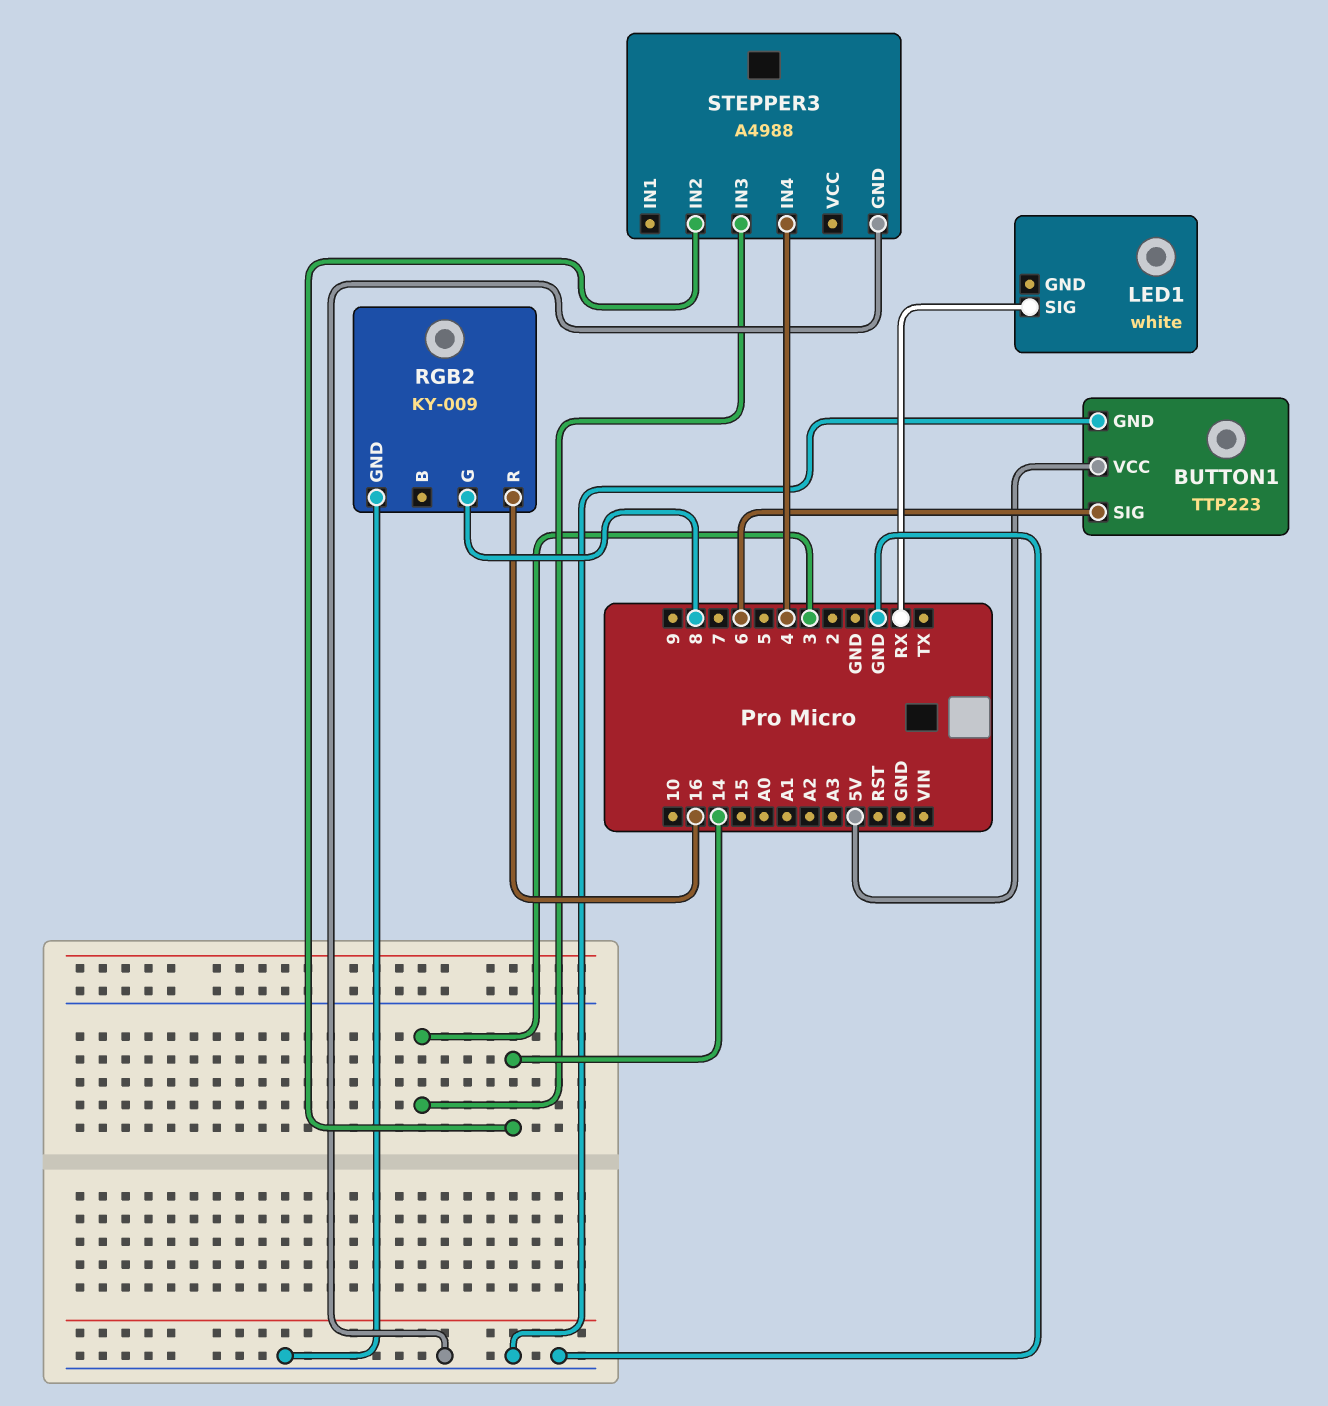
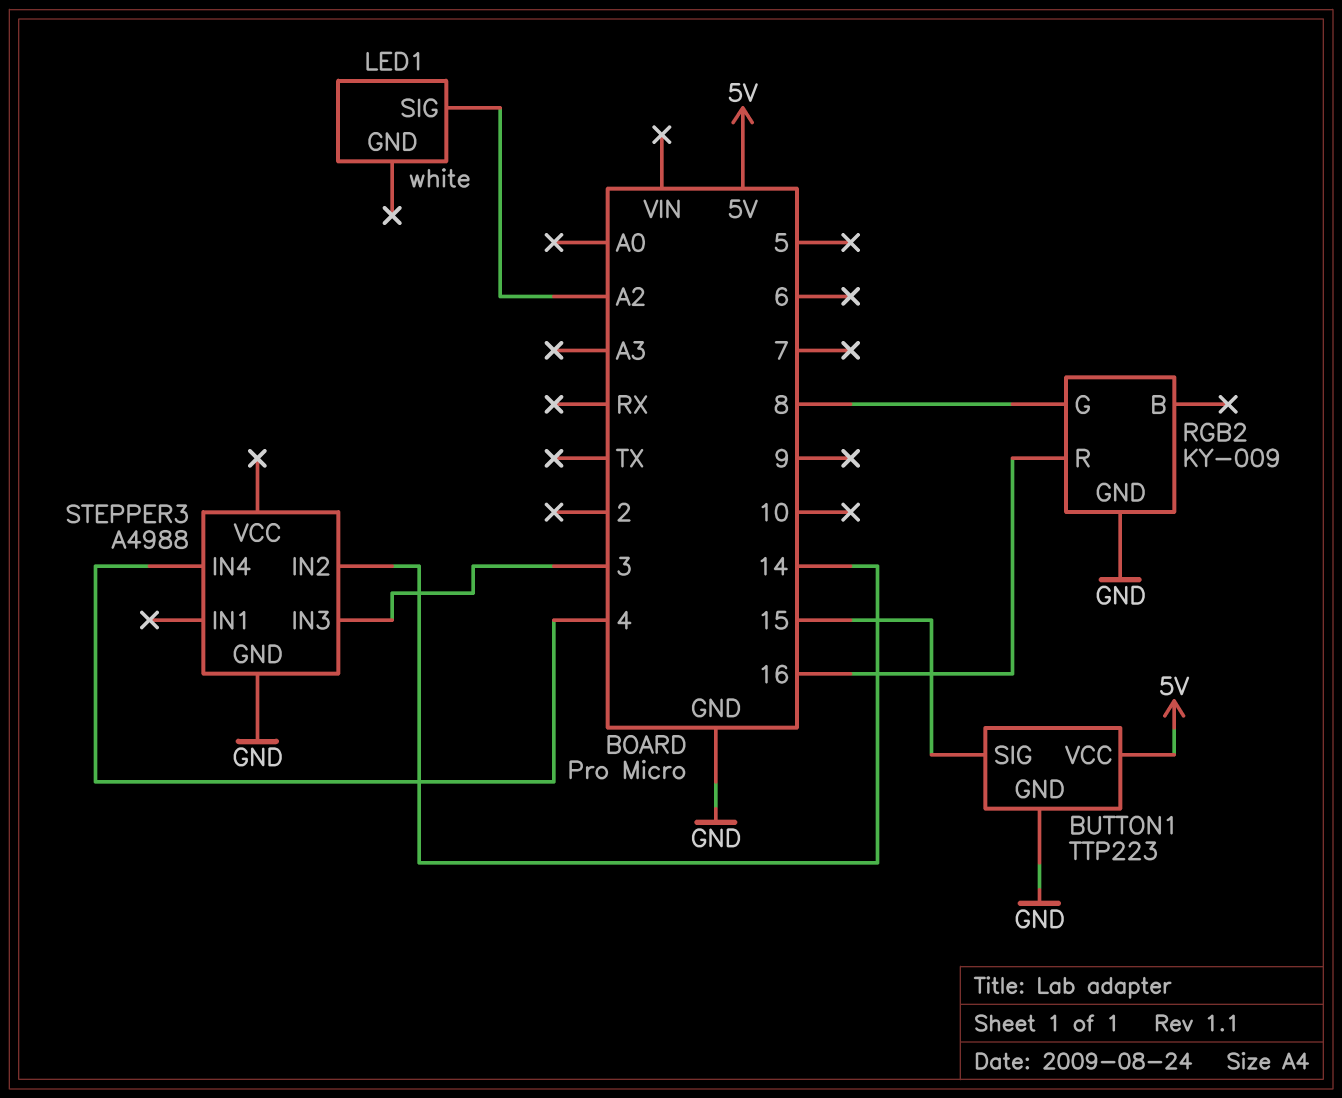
BUTTON1 pin SIG: 6 -> 15
LED1 pin SIG: RX -> A2

